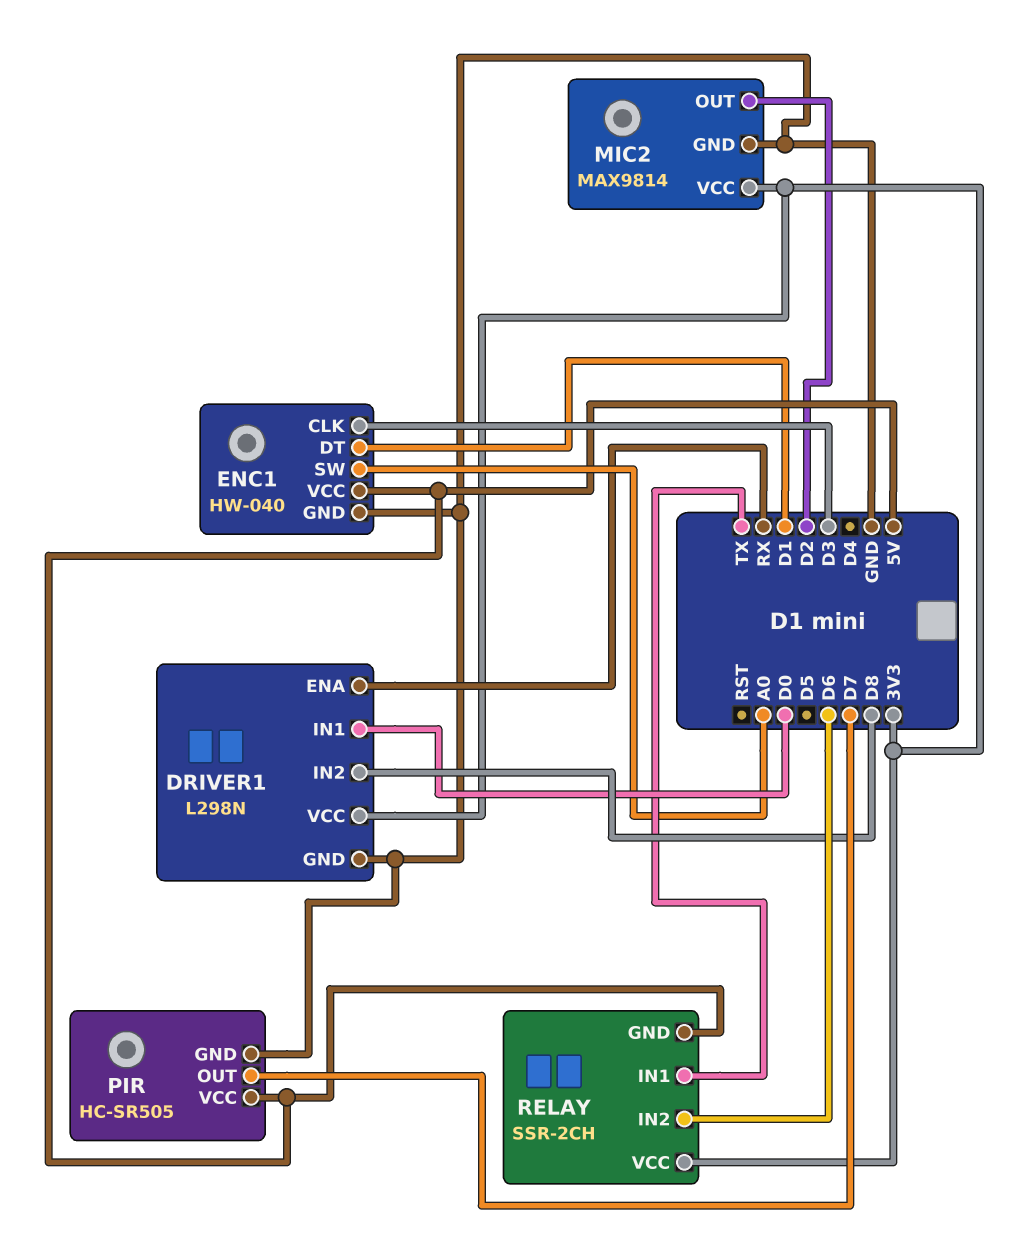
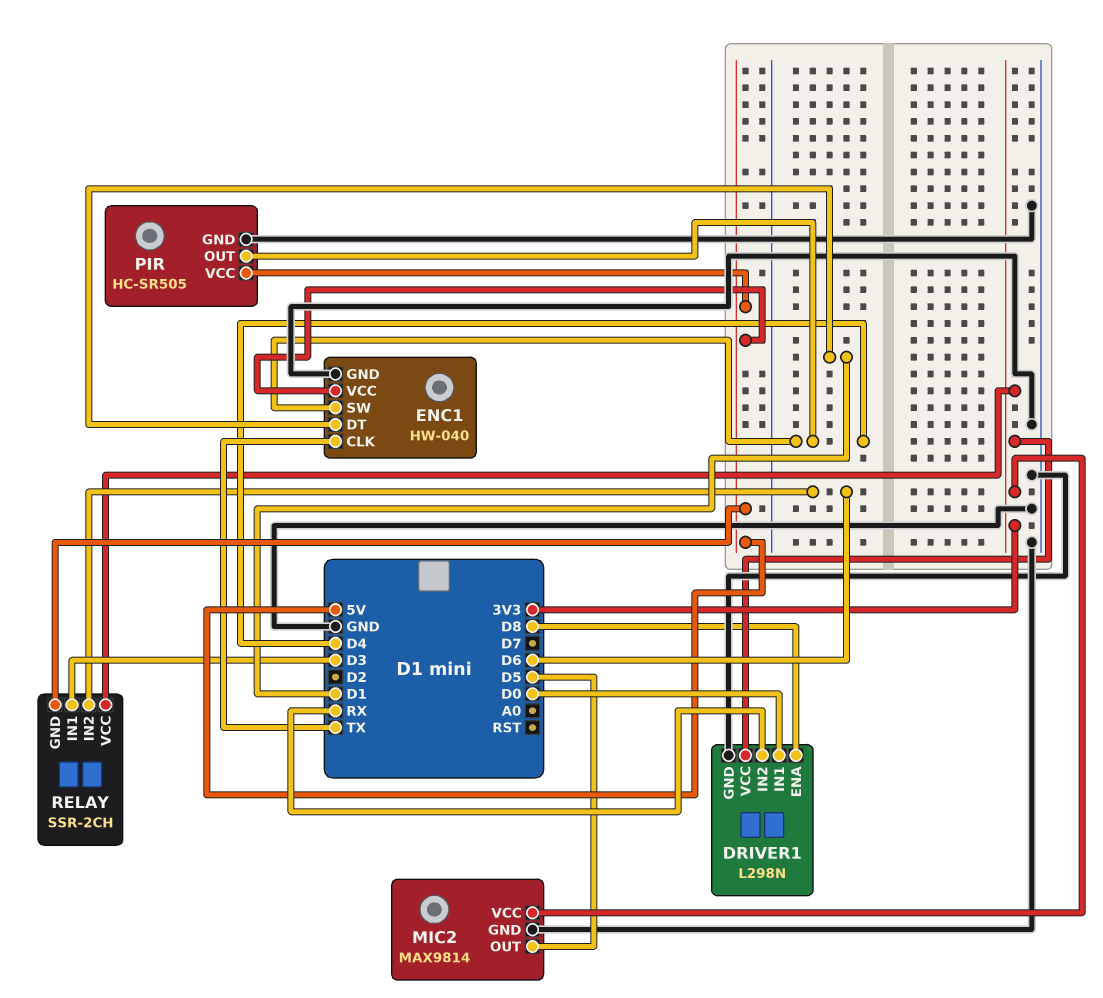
DRIVER1 pin ENA: RX -> D8
DRIVER1 pin IN2: D8 -> RX
ENC1 pin CLK: D3 -> TX
ENC1 pin SW: A0 -> D4
MIC2 pin OUT: D2 -> D5
PIR pin OUT: D7 -> D4
RELAY pin IN1: TX -> D3

